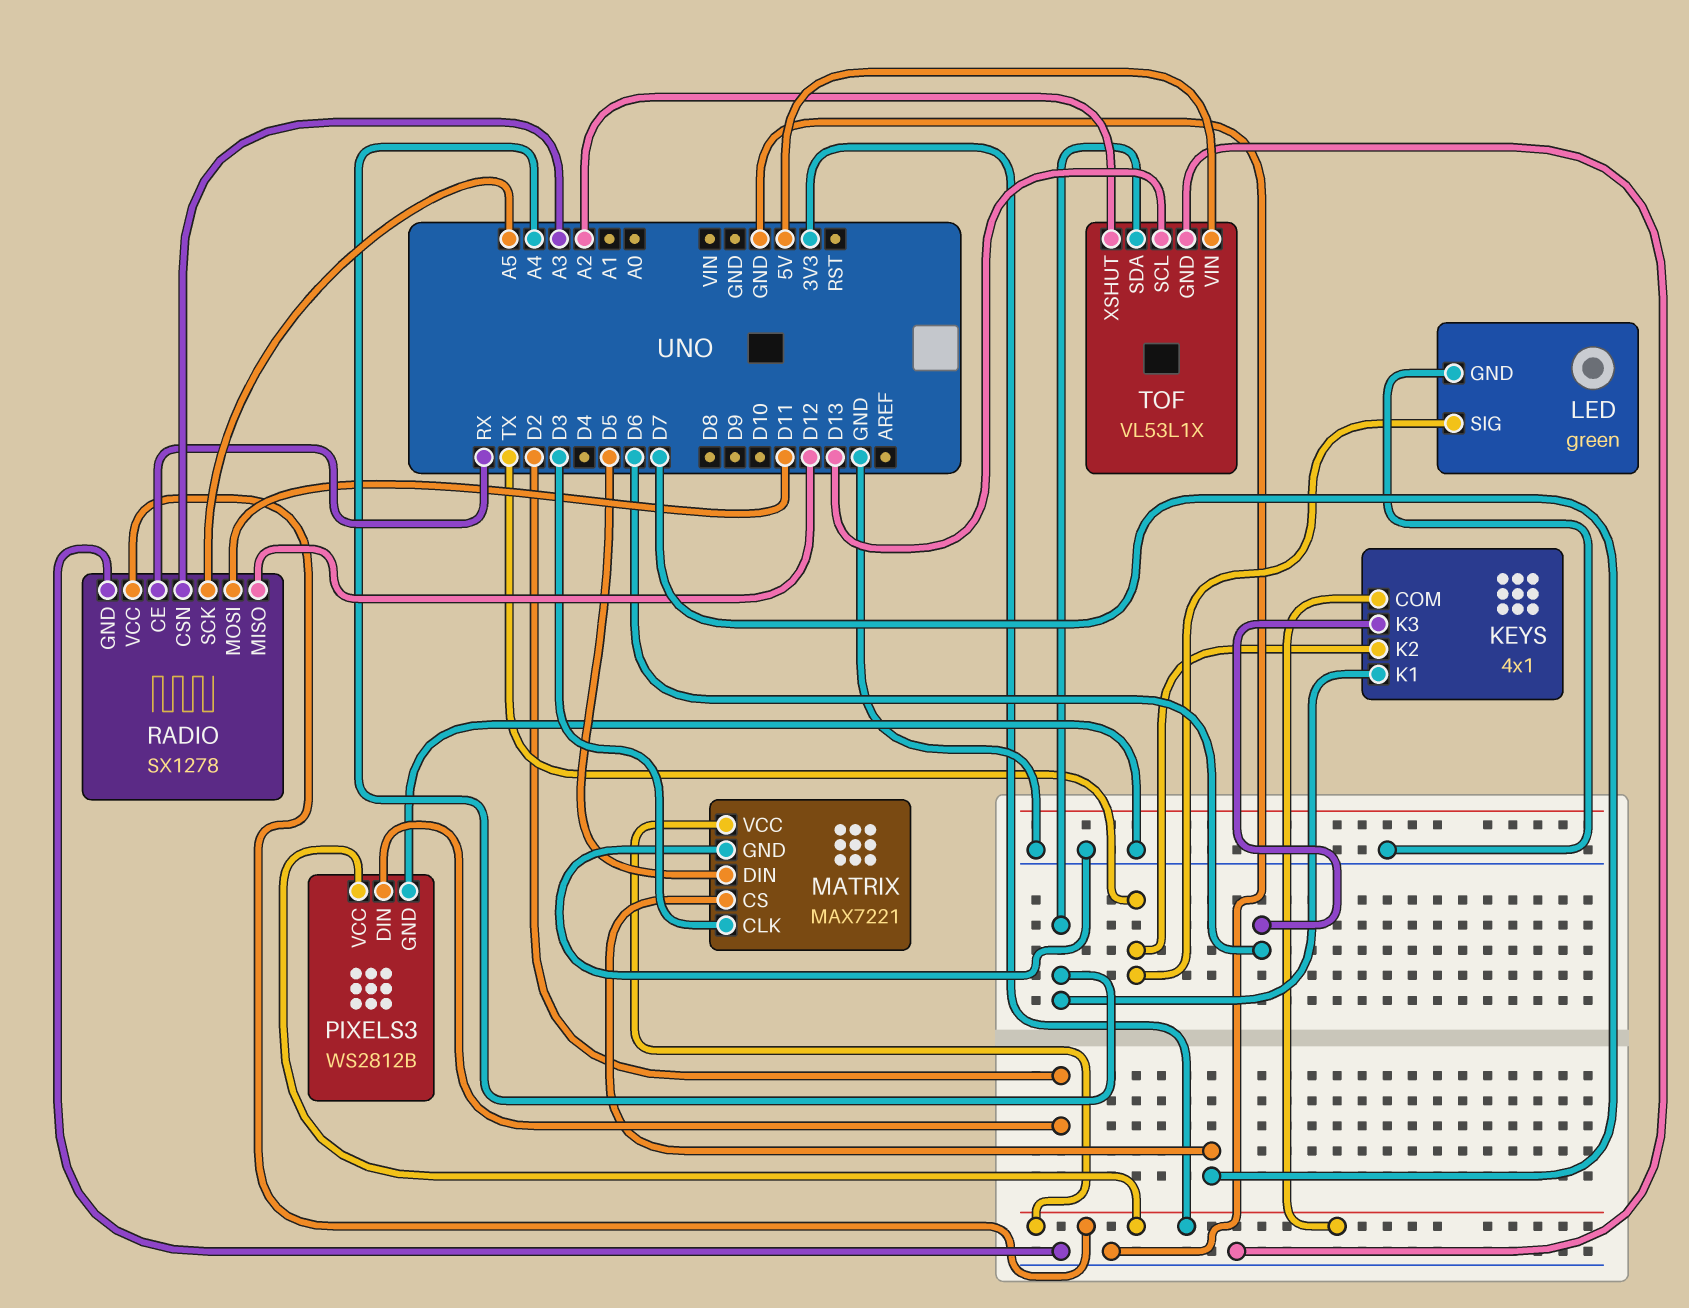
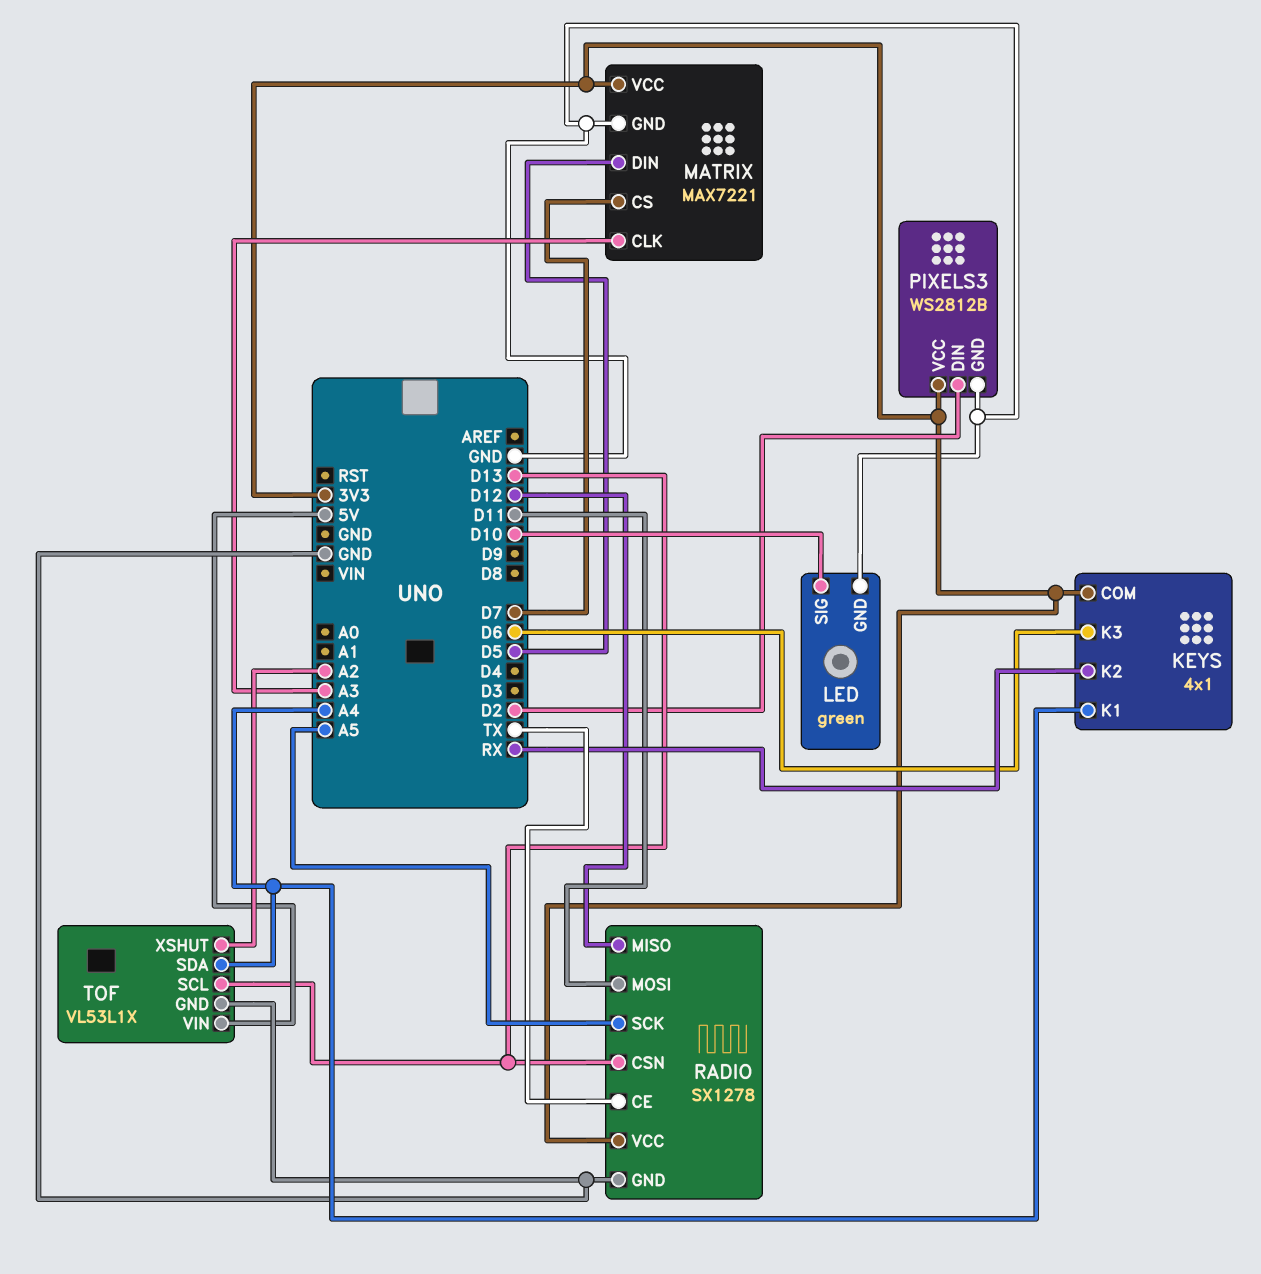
KEYS pin K2: TX -> RX
LED pin SIG: TX -> D10
MATRIX pin CLK: D3 -> A3
RADIO pin CE: RX -> TX
RADIO pin CSN: A3 -> D13

